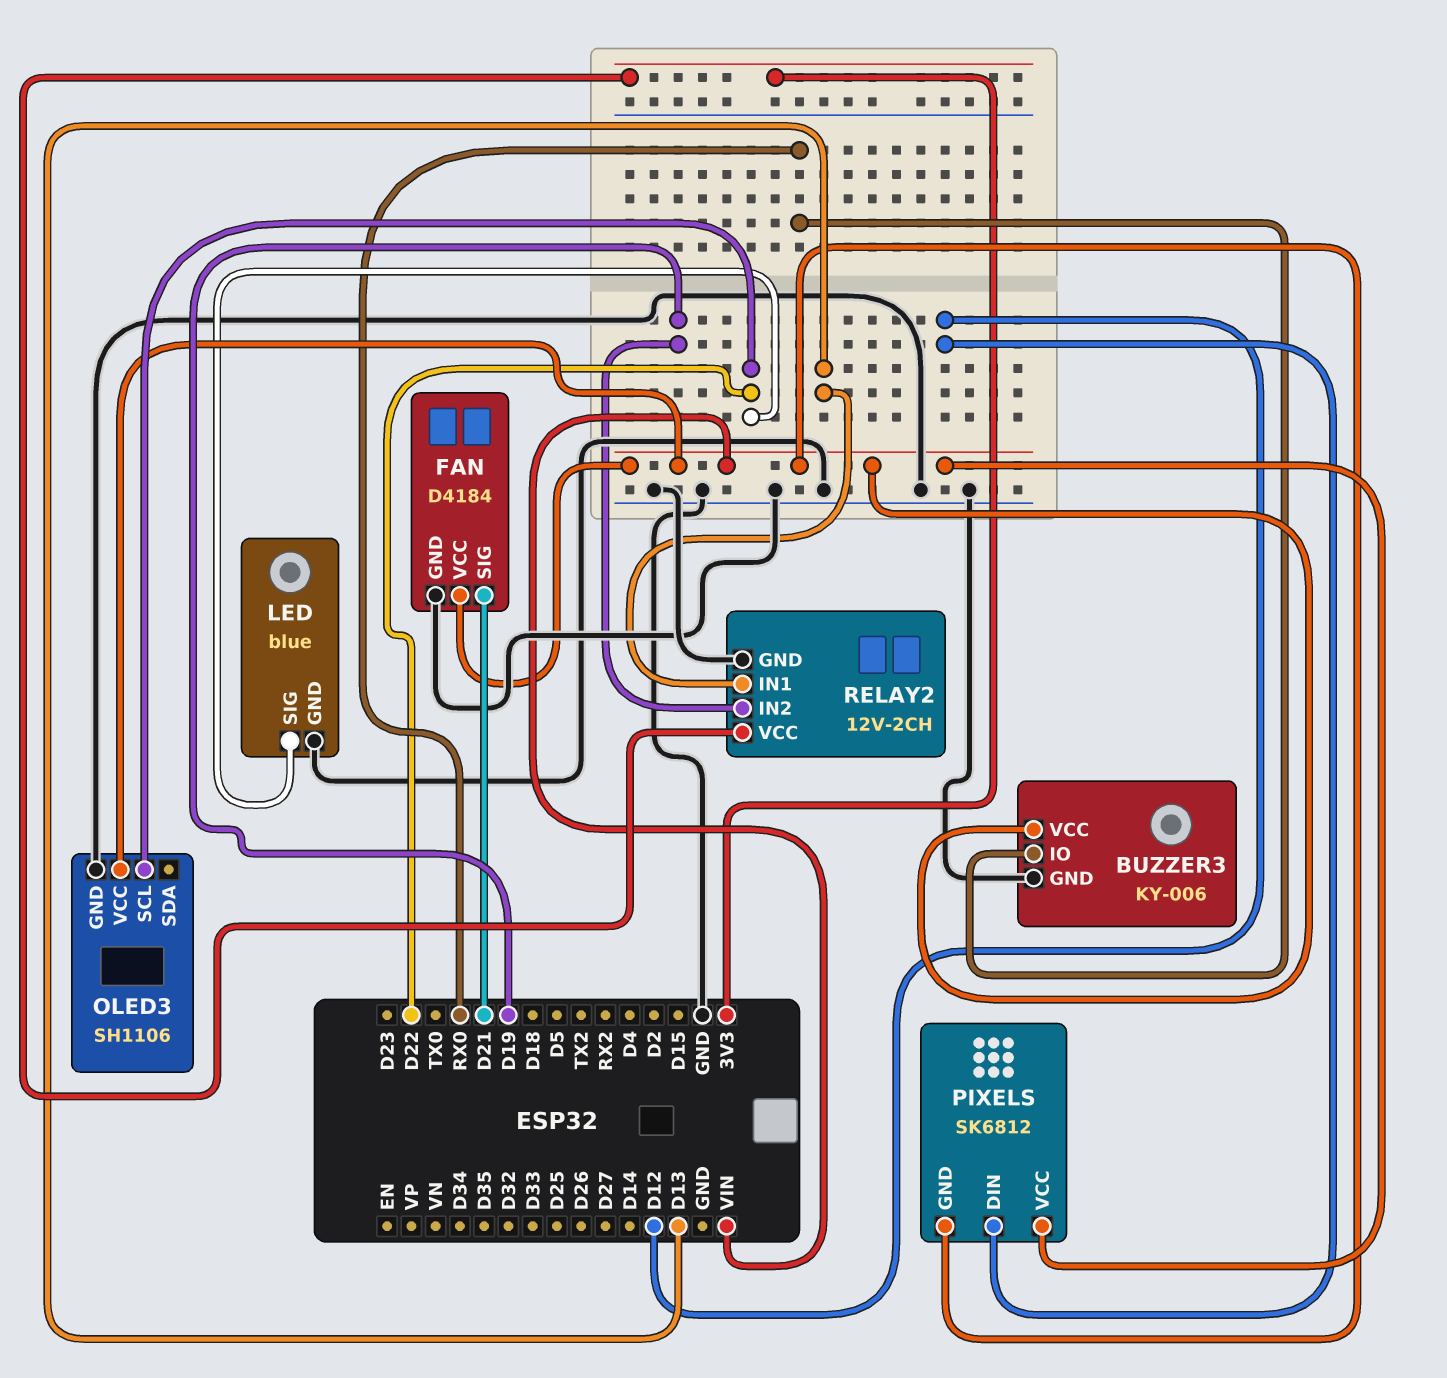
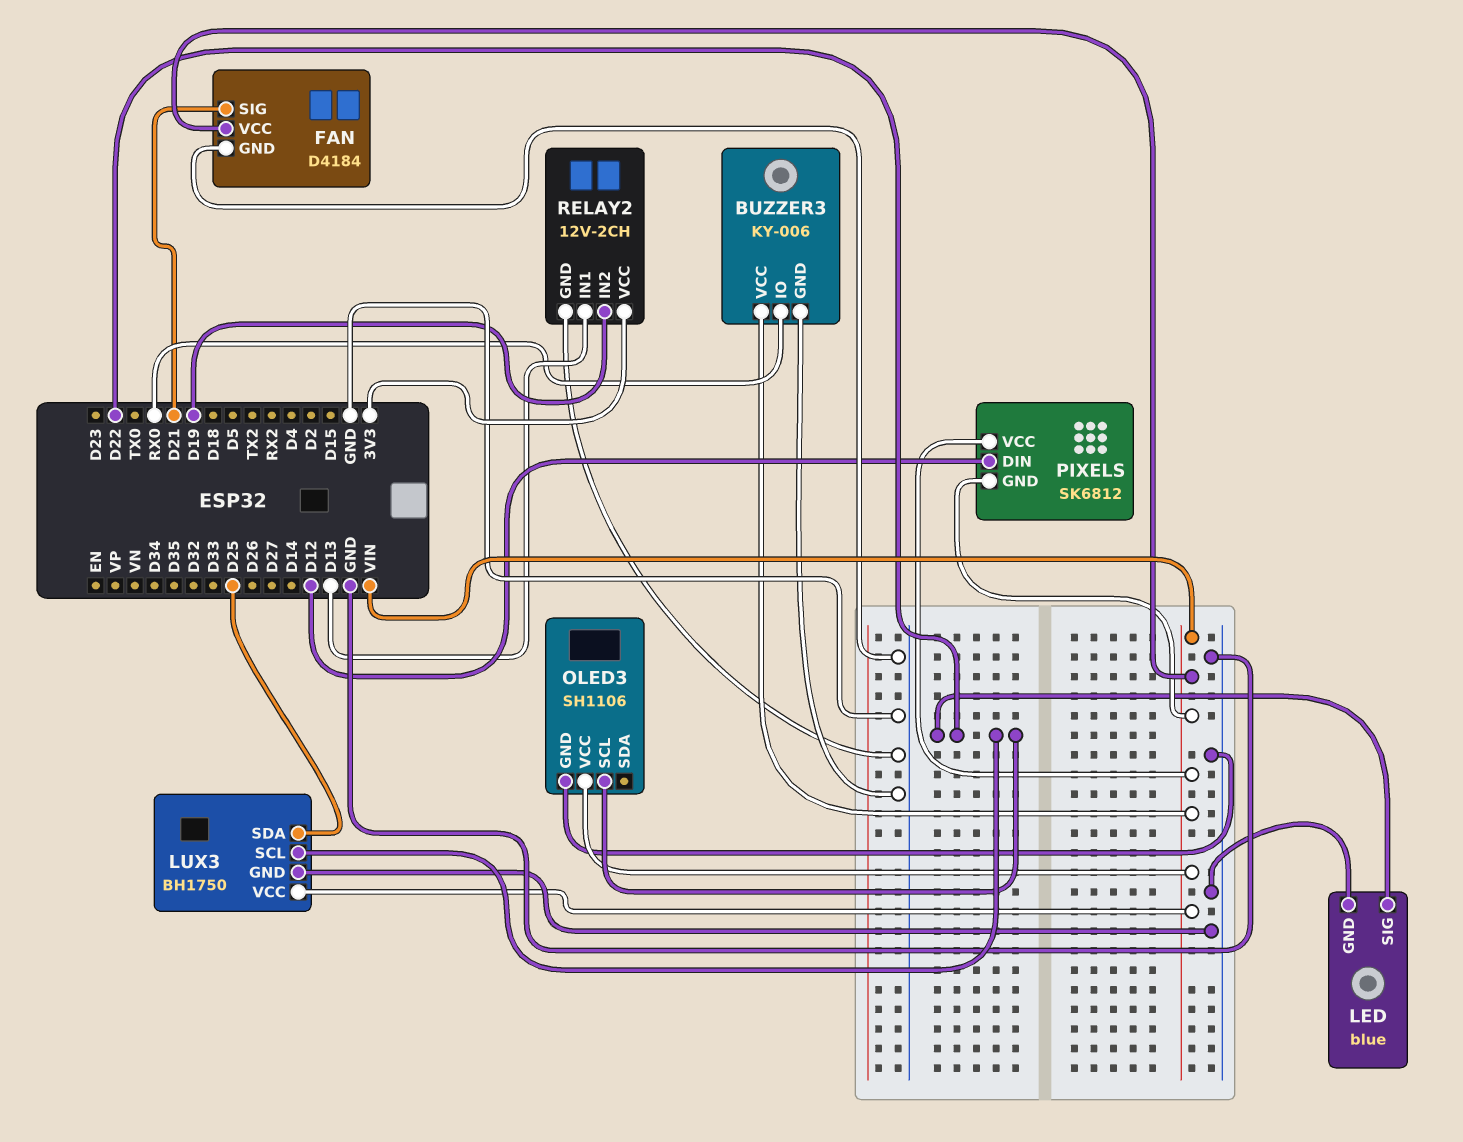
LUX3: none -> BH1750
LUX3 pin GND: none -> GND
LUX3 pin SCL: none -> D22
LUX3 pin SDA: none -> D25
LUX3 pin VCC: none -> VIN

